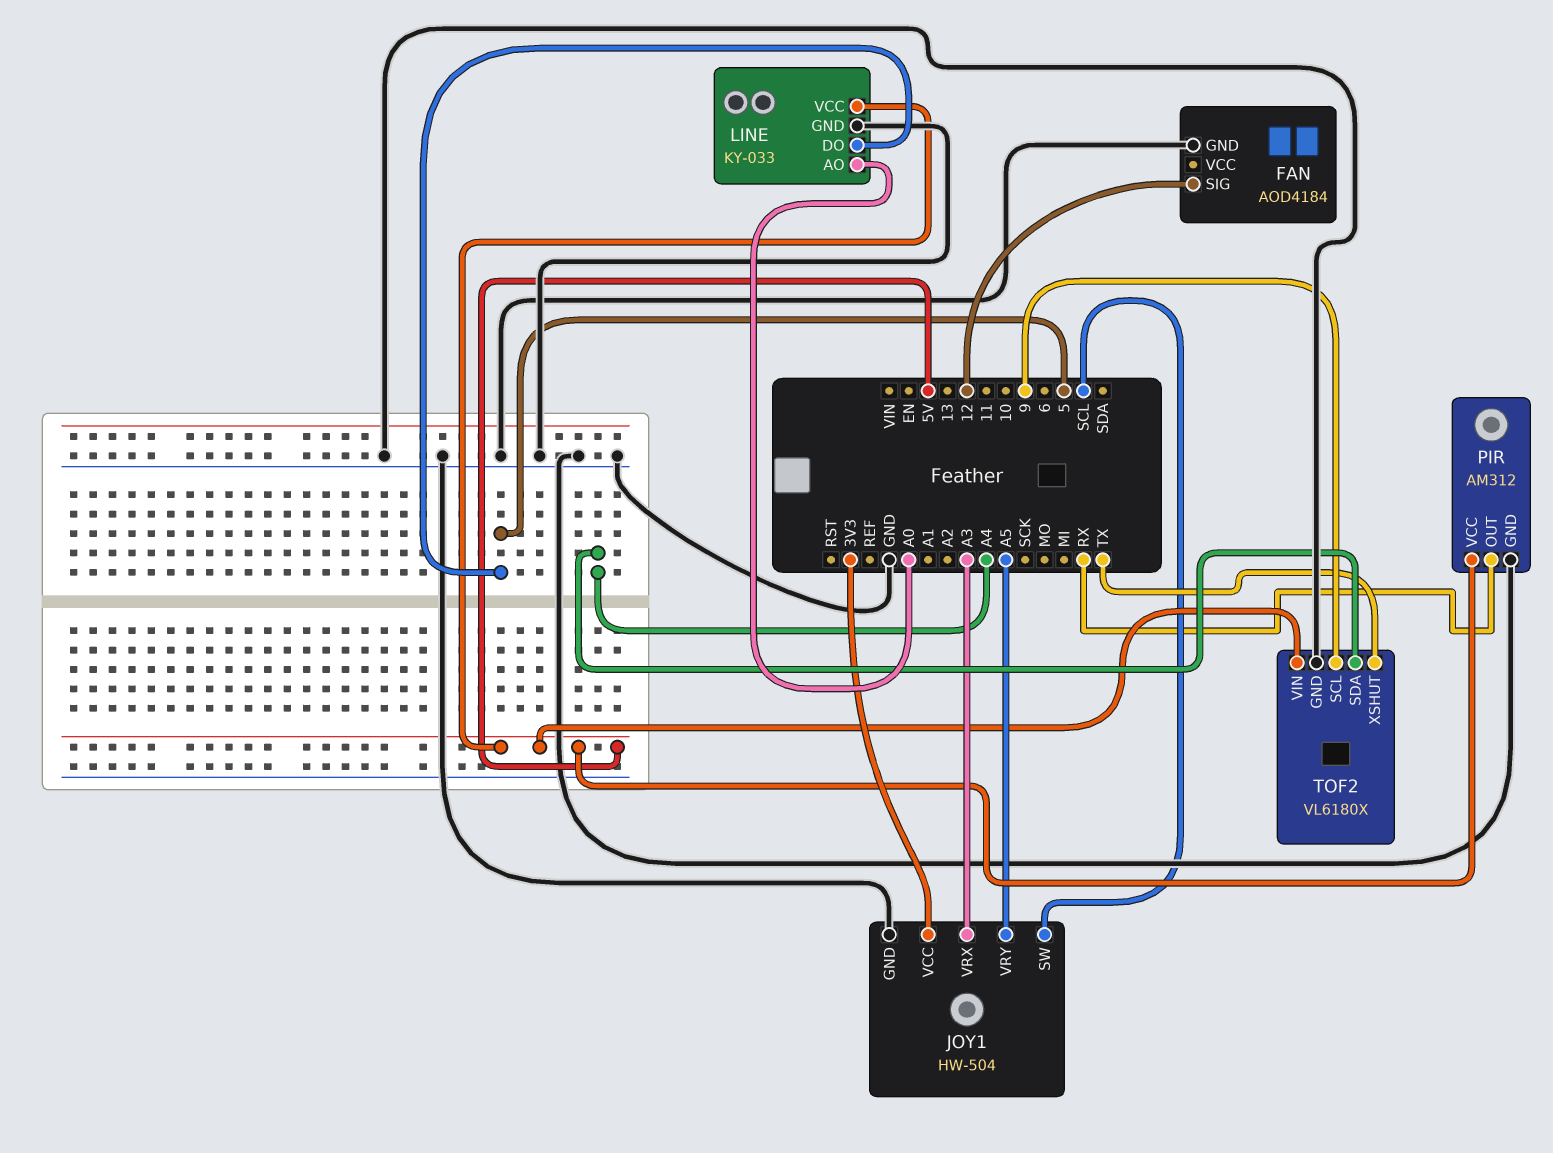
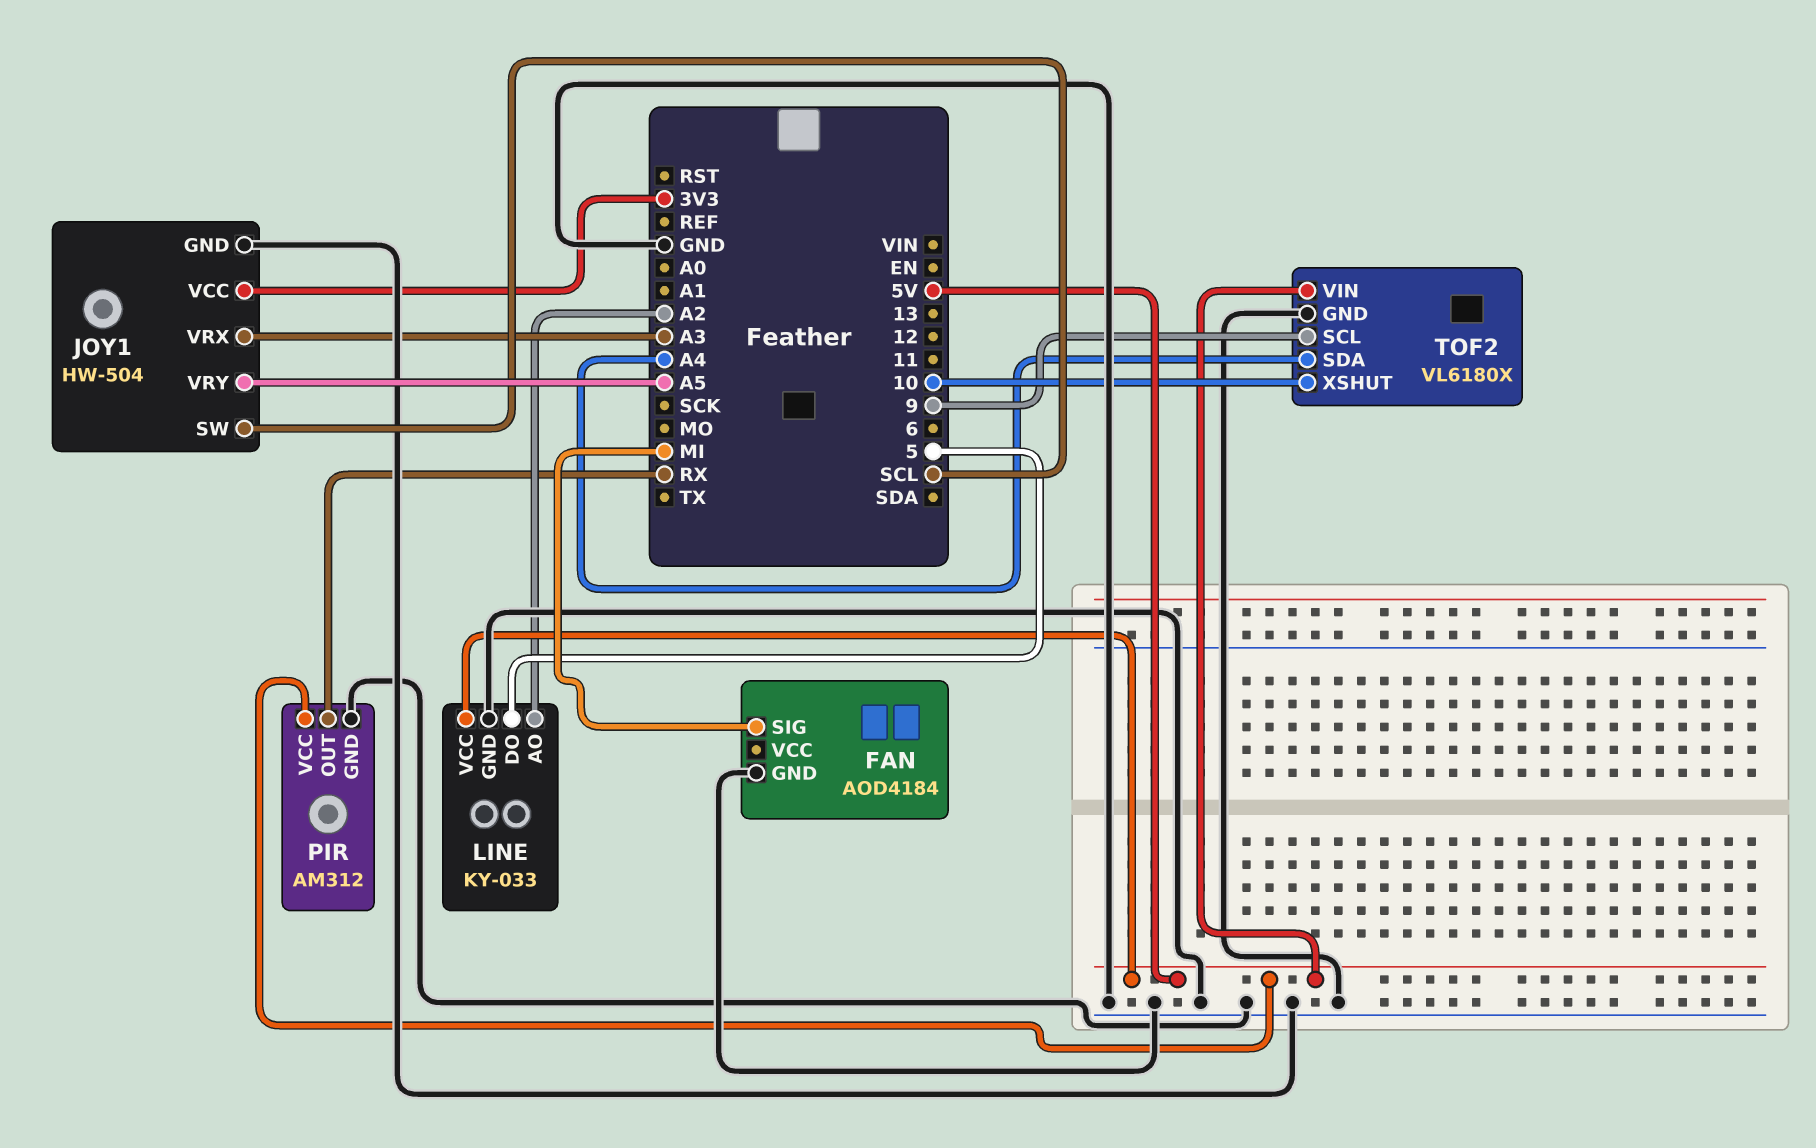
FAN pin SIG: 12 -> MI
LINE pin AO: A0 -> A2
TOF2 pin XSHUT: TX -> 10

